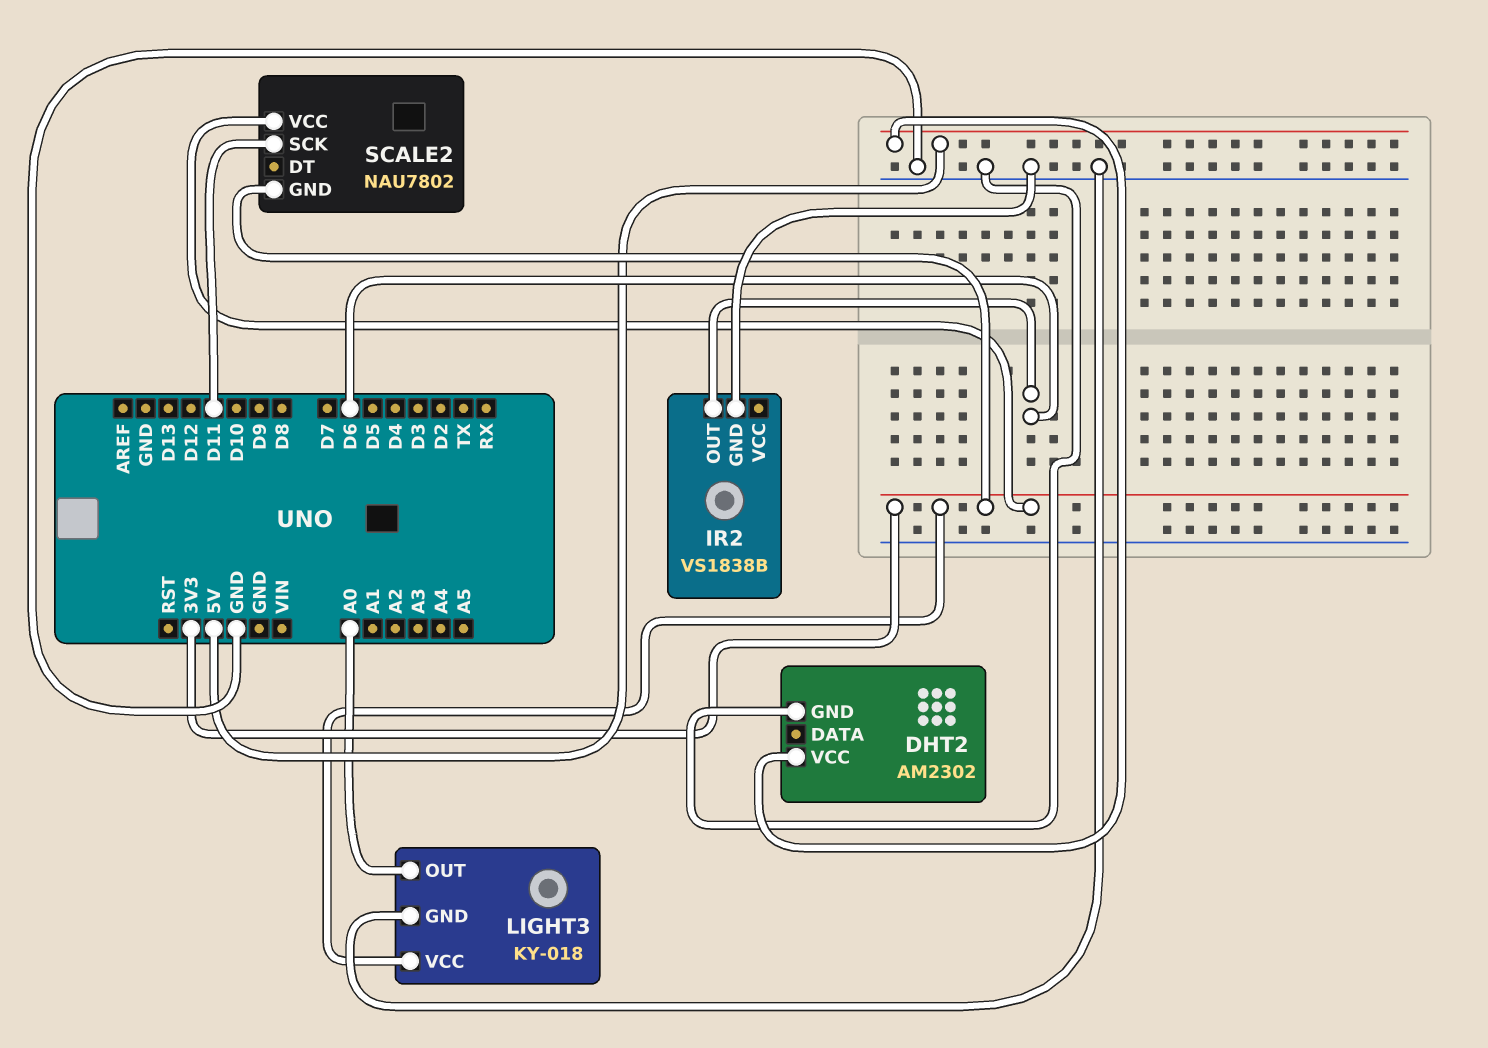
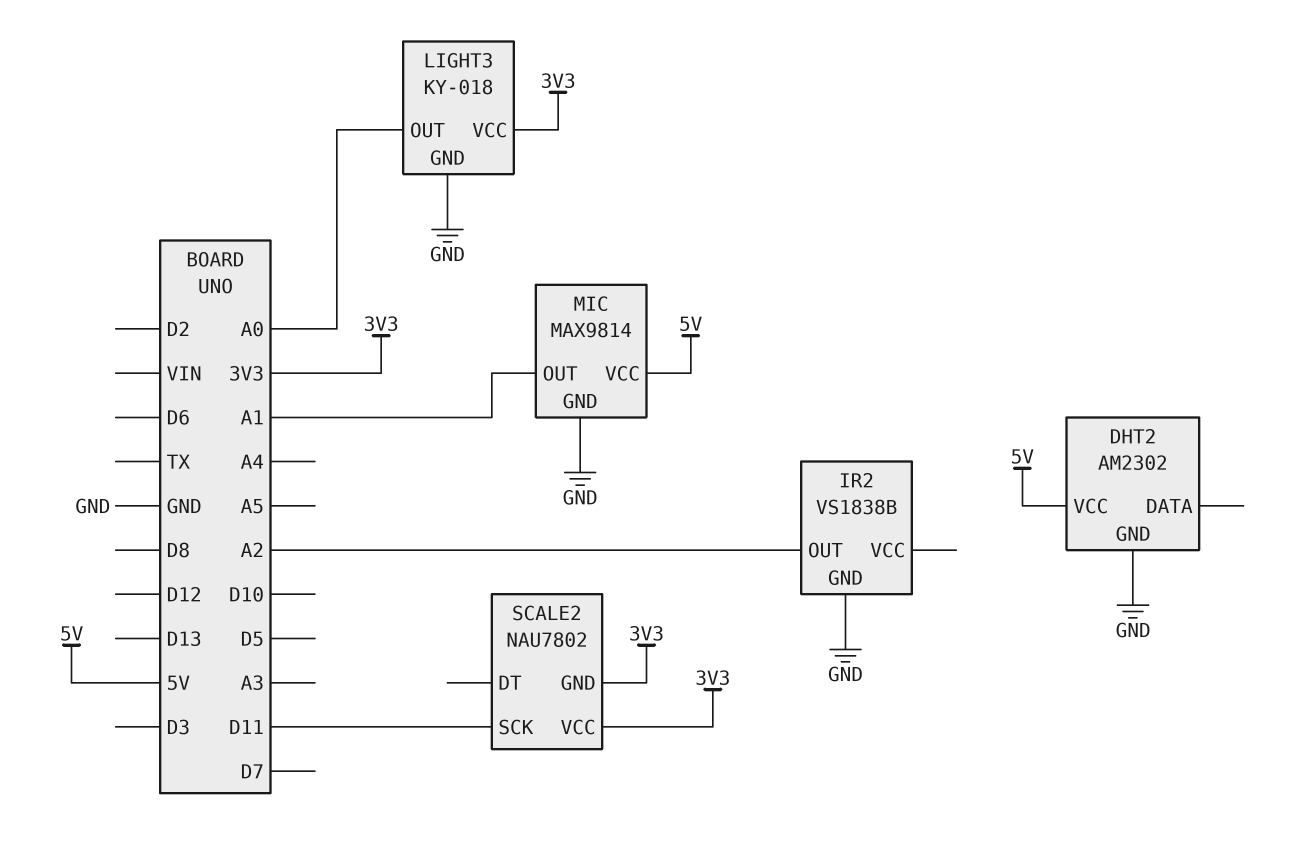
IR2 pin OUT: D6 -> A2
MIC: none -> MAX9814
MIC pin GND: none -> GND
MIC pin OUT: none -> A1
MIC pin VCC: none -> 5V

